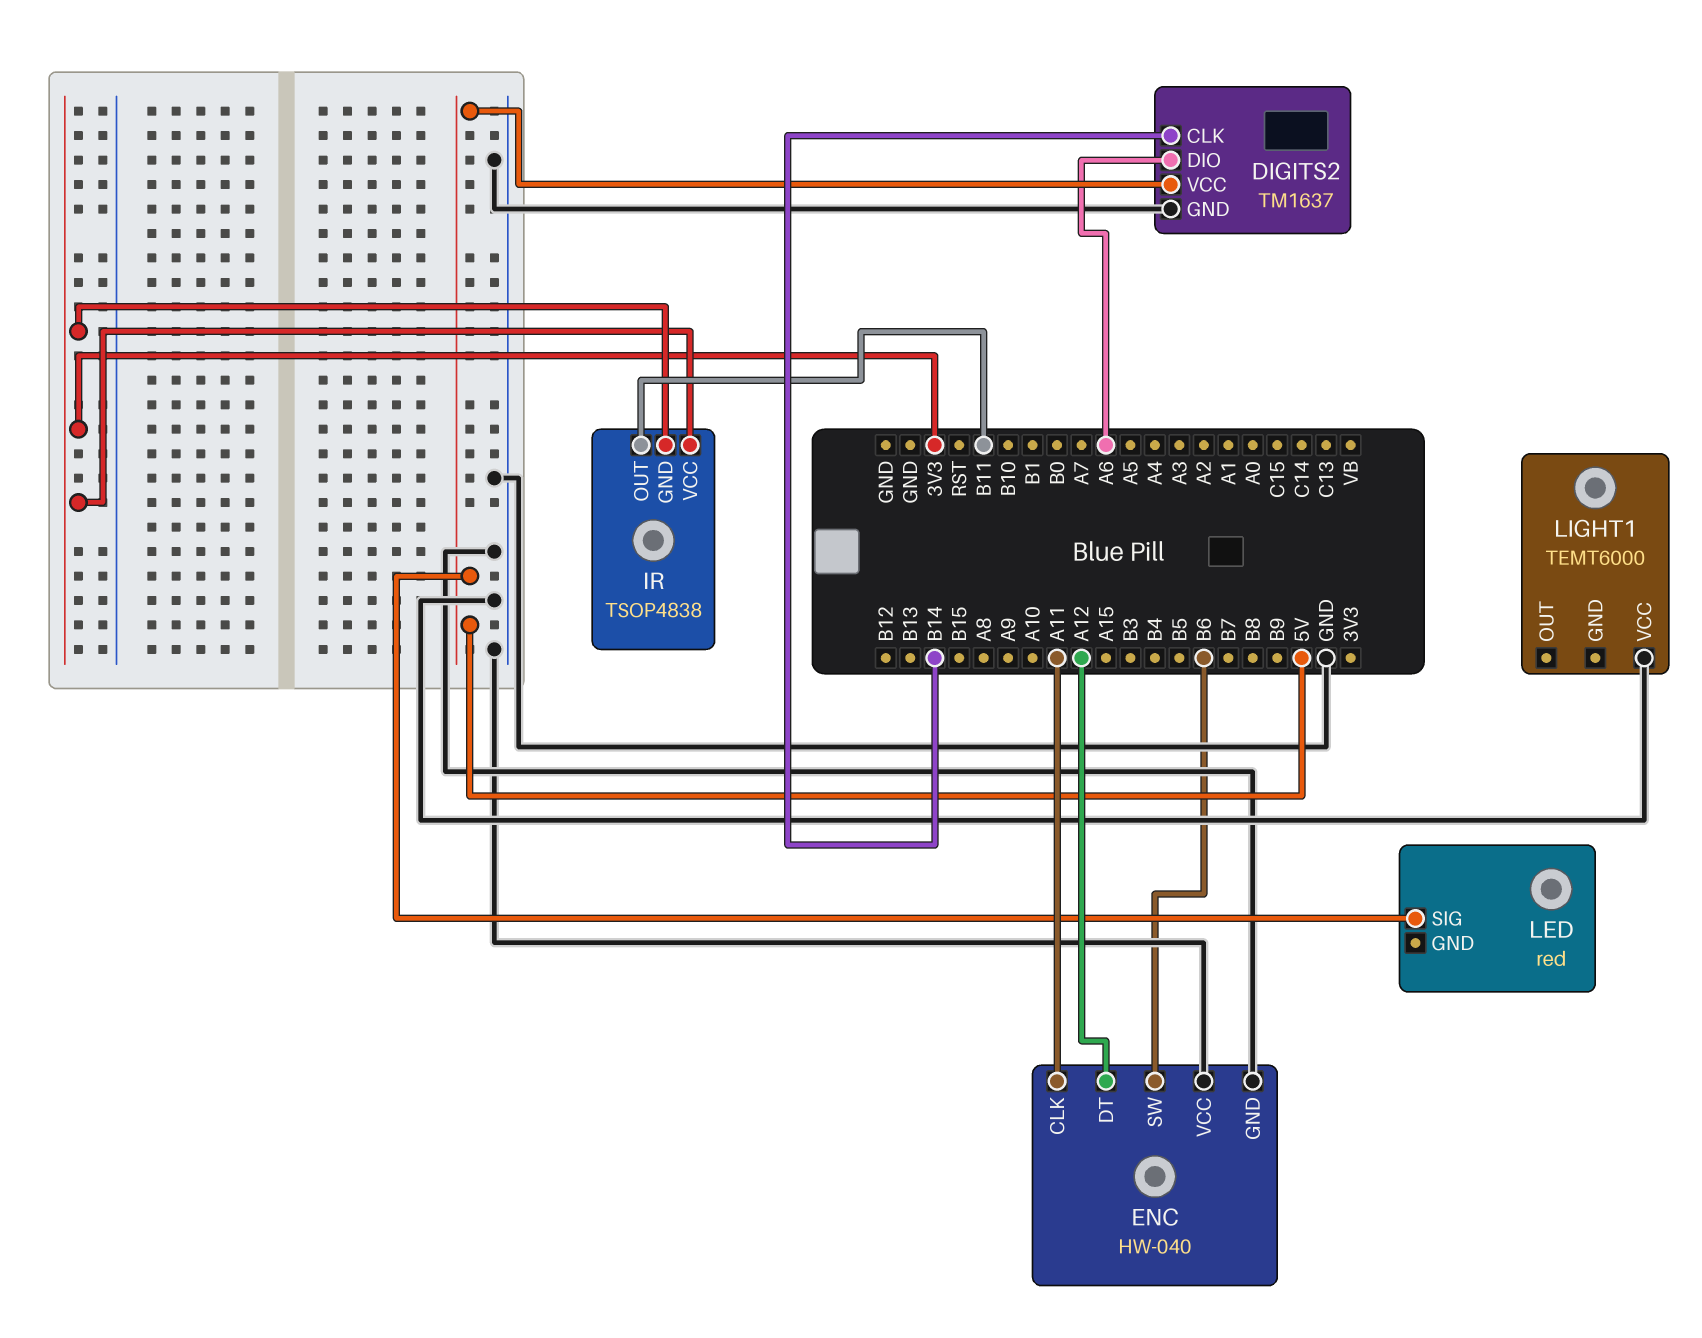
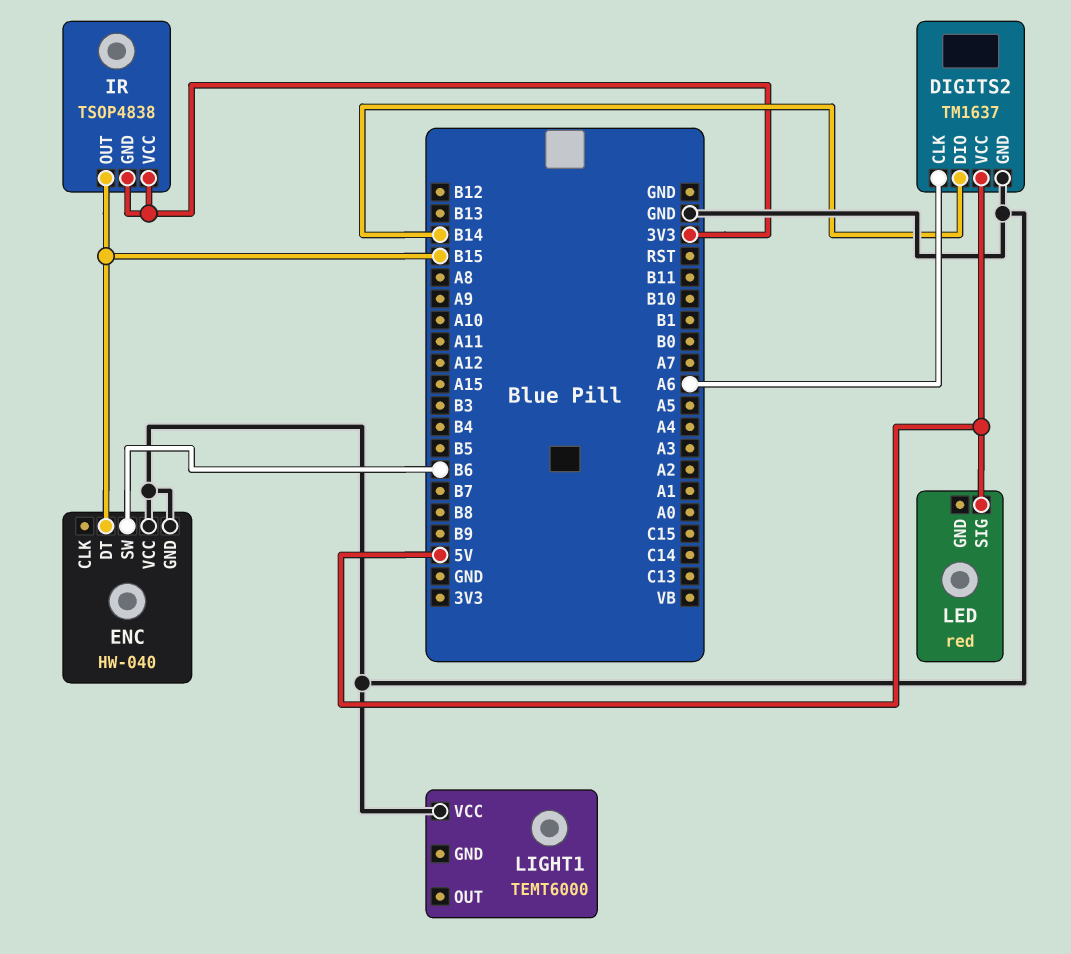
DIGITS2 pin CLK: B14 -> A6
DIGITS2 pin DIO: A6 -> B14
ENC pin CLK: A11 -> none
ENC pin DT: A12 -> B15
IR pin OUT: B11 -> B15

